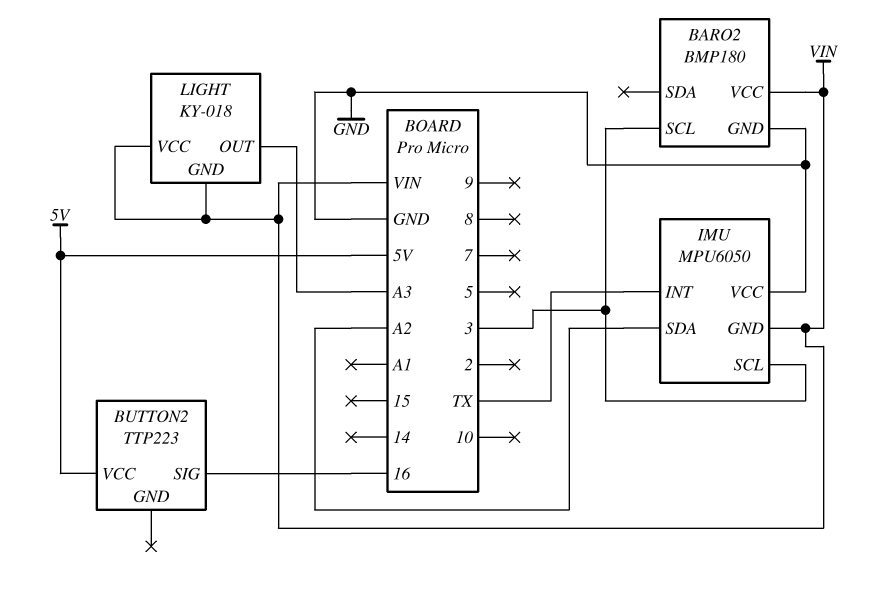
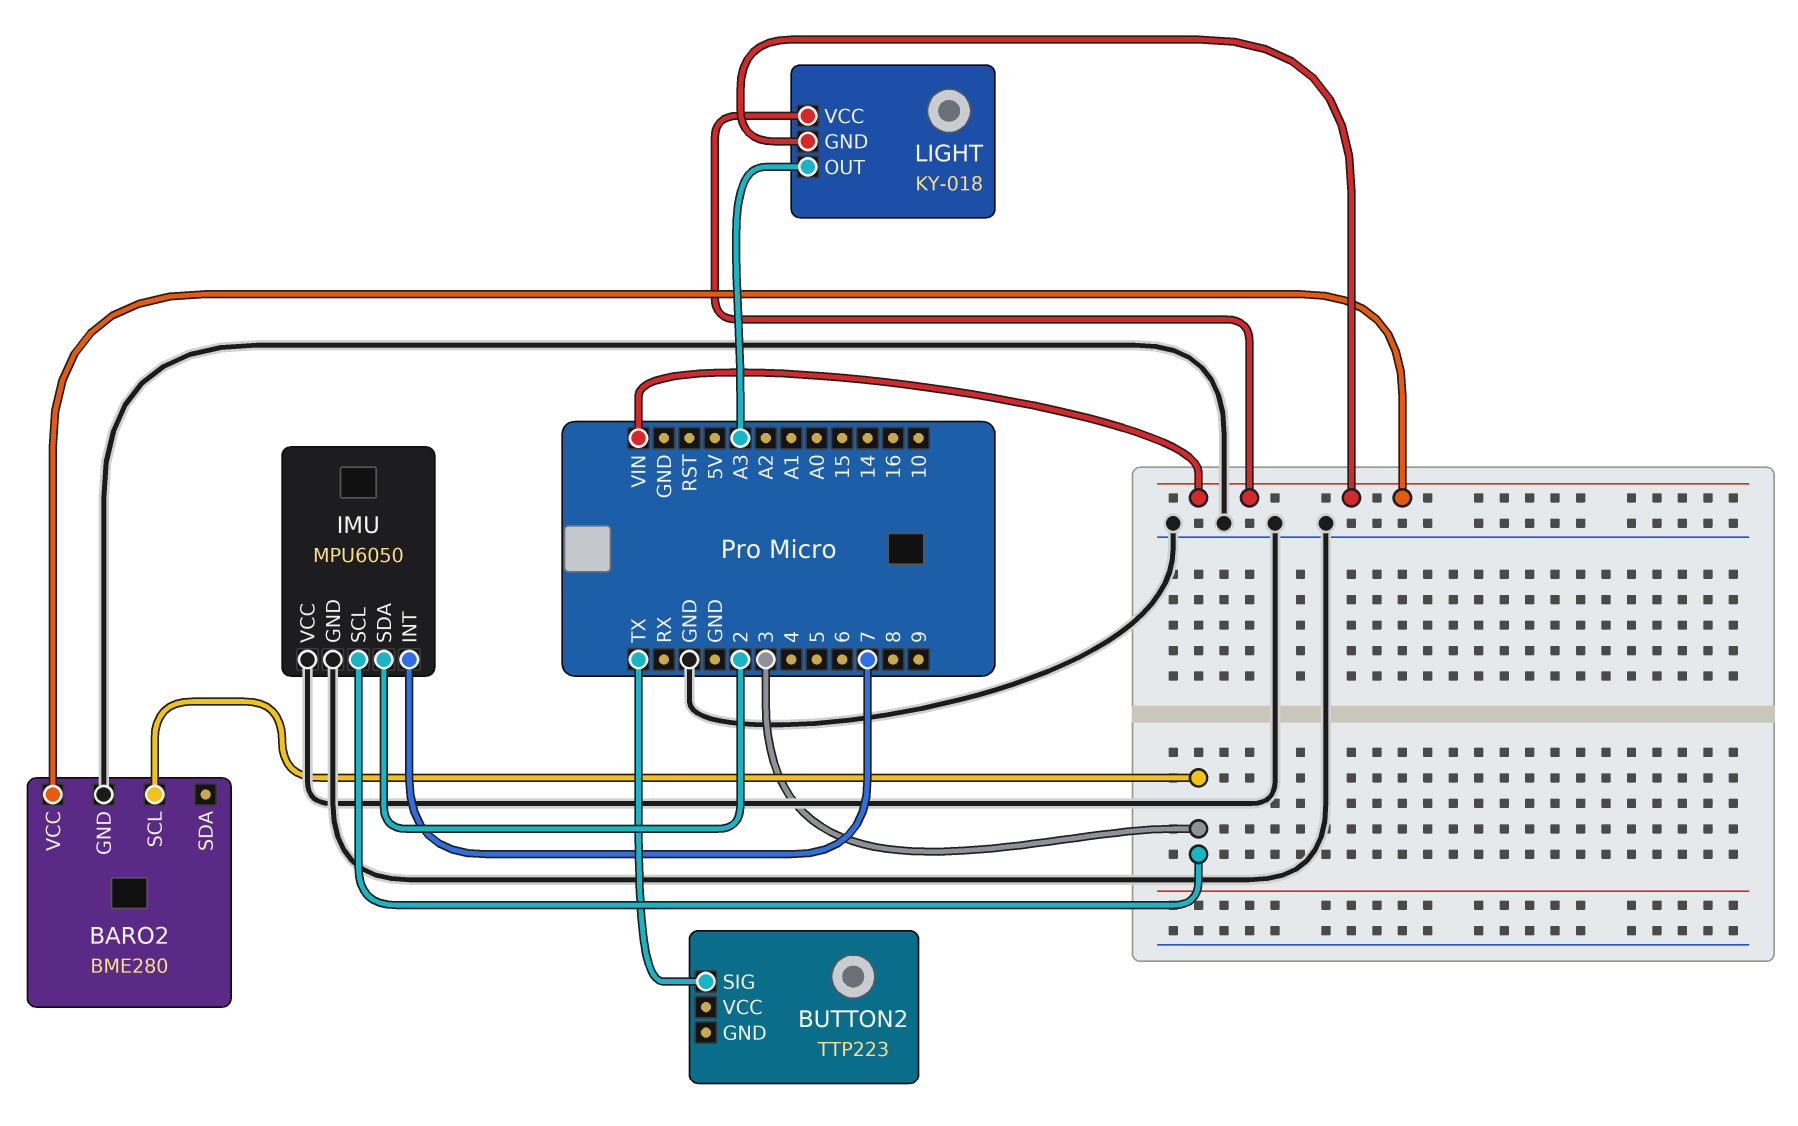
BARO2: BMP180 -> BME280
BUTTON2 pin SIG: 16 -> TX
BUTTON2 pin VCC: 5V -> none
IMU pin GND: VIN -> GND
IMU pin INT: TX -> 7
IMU pin SDA: A2 -> 2

